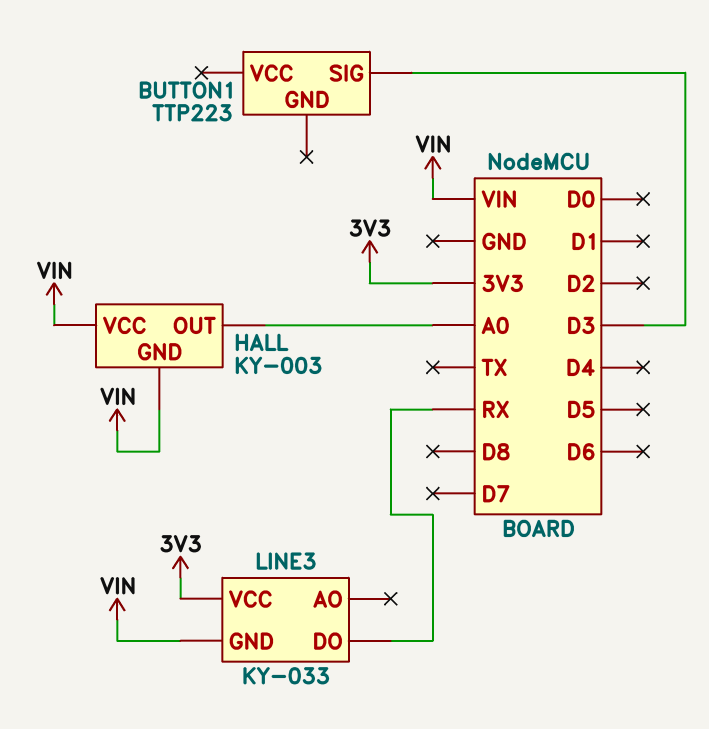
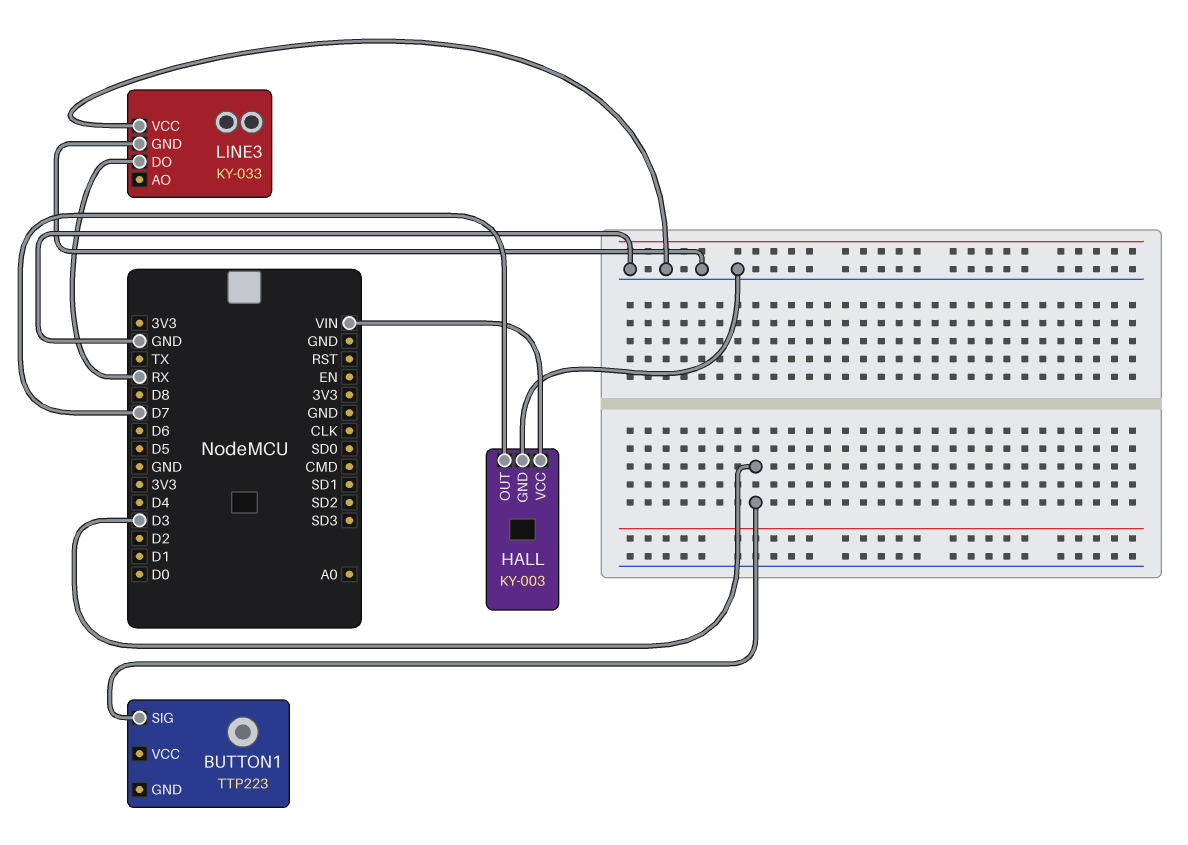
HALL pin GND: VIN -> GND
HALL pin OUT: A0 -> D7
LINE3 pin GND: VIN -> GND
LINE3 pin VCC: 3V3 -> GND

